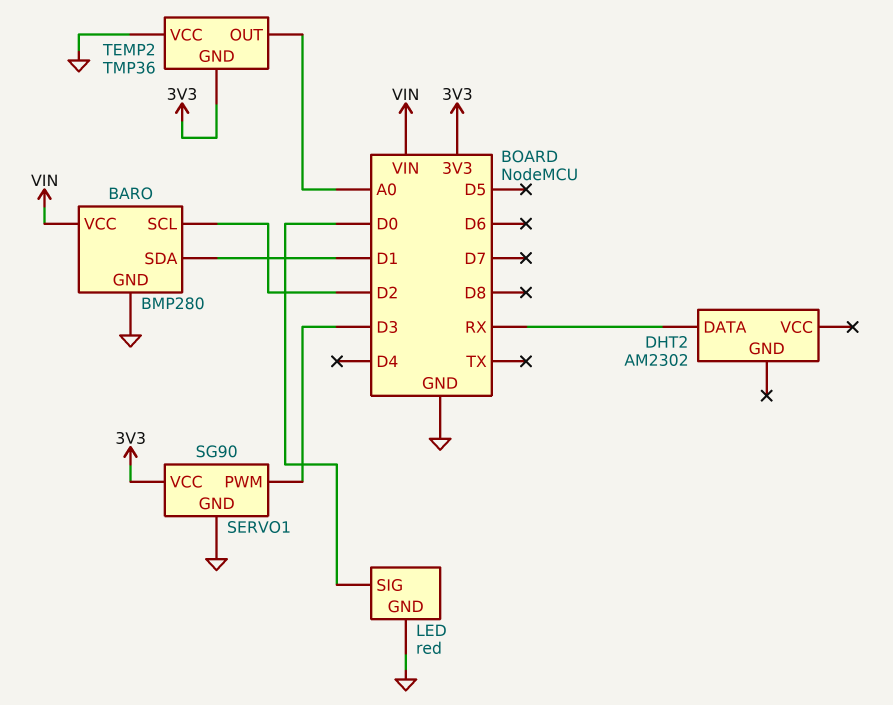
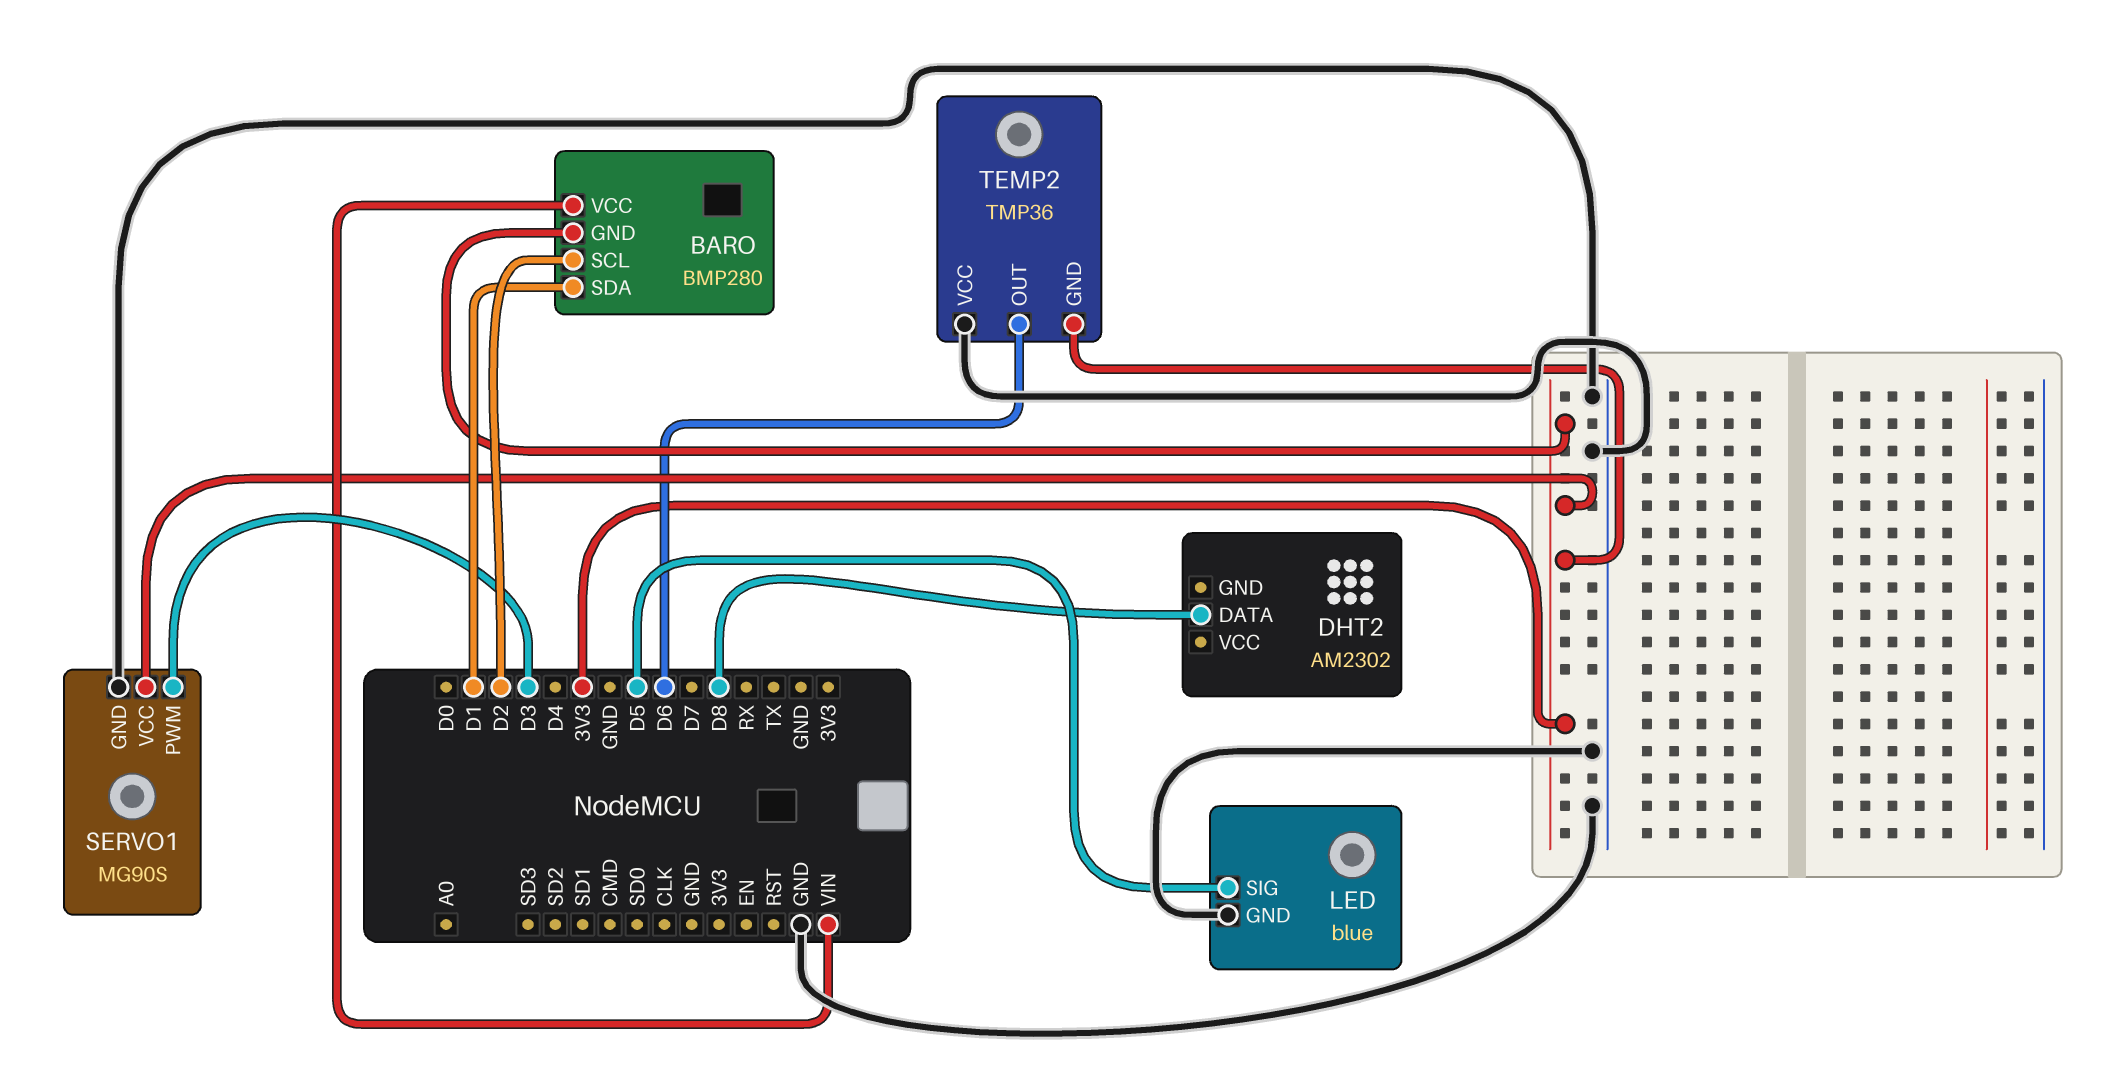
BARO pin GND: GND -> 3V3
DHT2 pin DATA: RX -> D8
LED: red -> blue
LED pin SIG: D0 -> D5
SERVO1: SG90 -> MG90S
TEMP2 pin OUT: A0 -> D6

